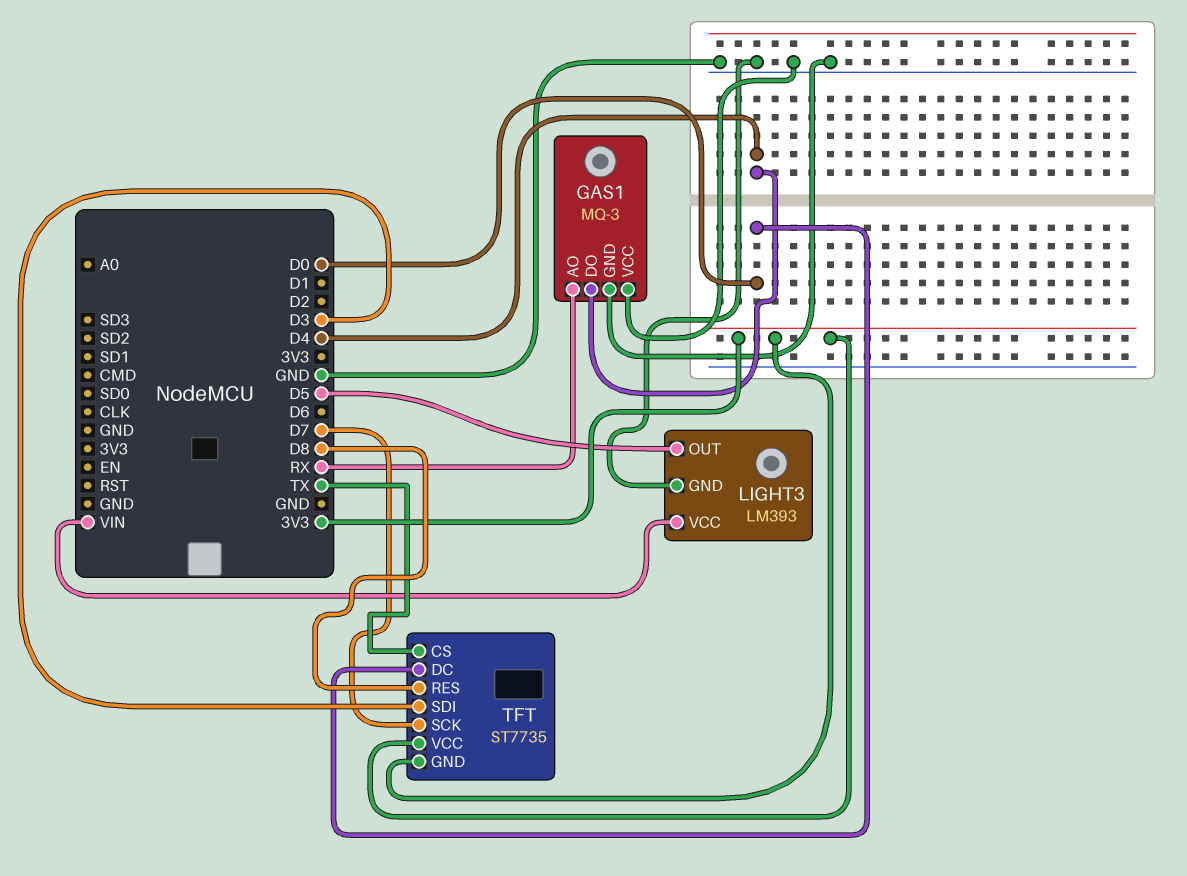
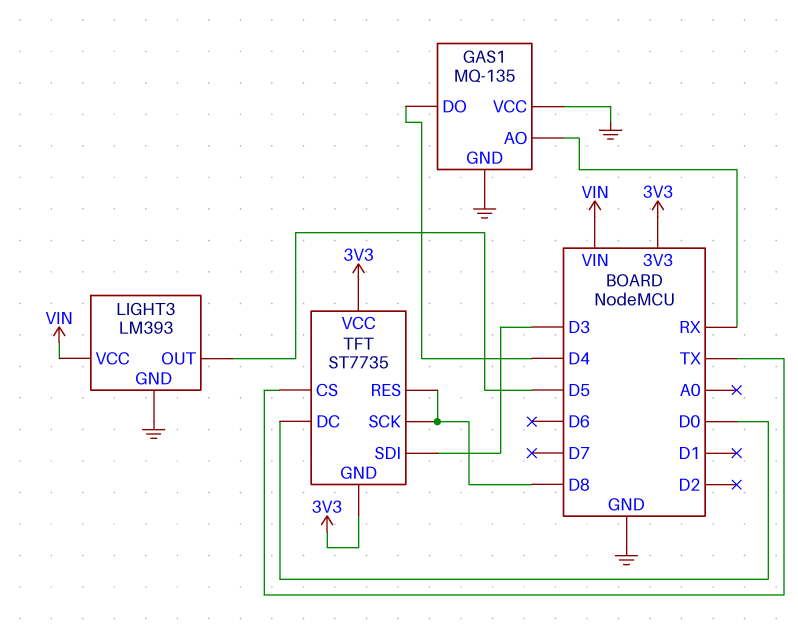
GAS1: MQ-3 -> MQ-135
TFT pin SCK: D7 -> D8

